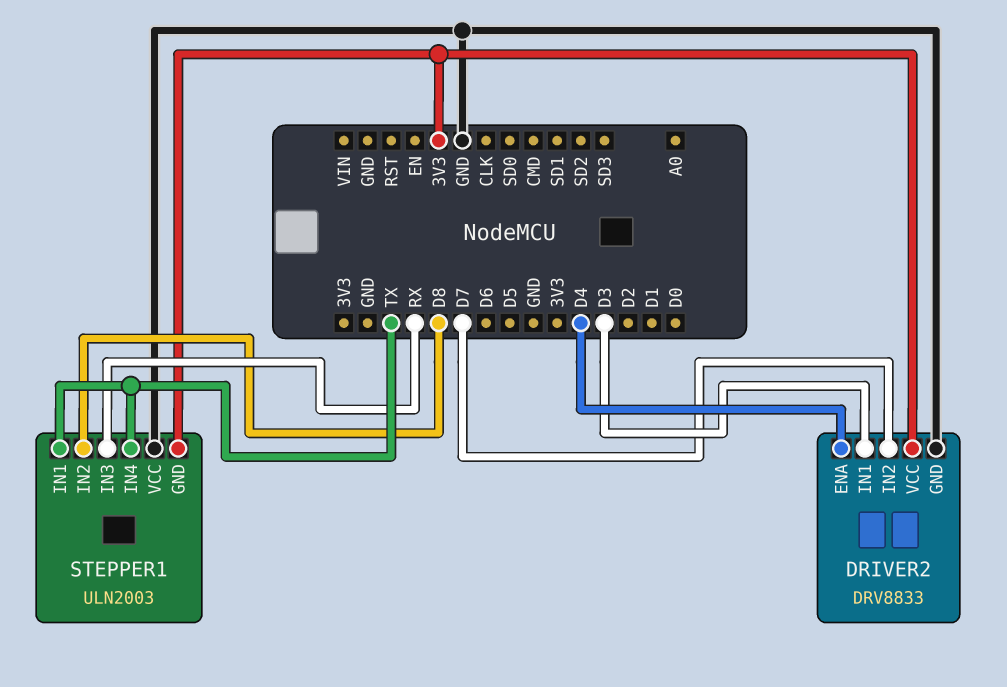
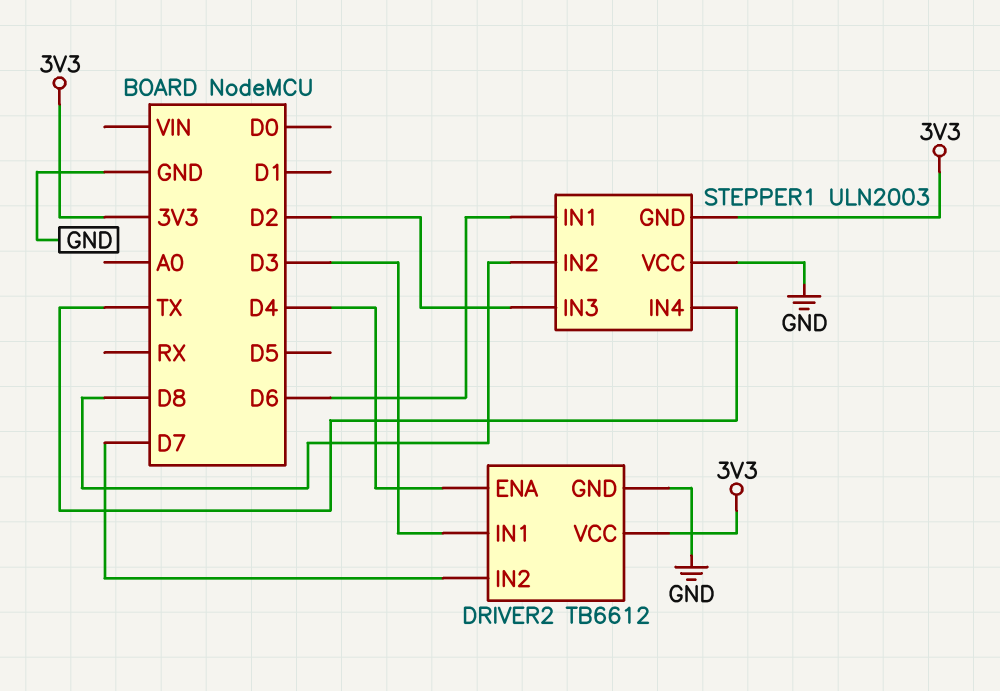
DRIVER2: DRV8833 -> TB6612
STEPPER1 pin IN1: TX -> D6
STEPPER1 pin IN3: RX -> D2

